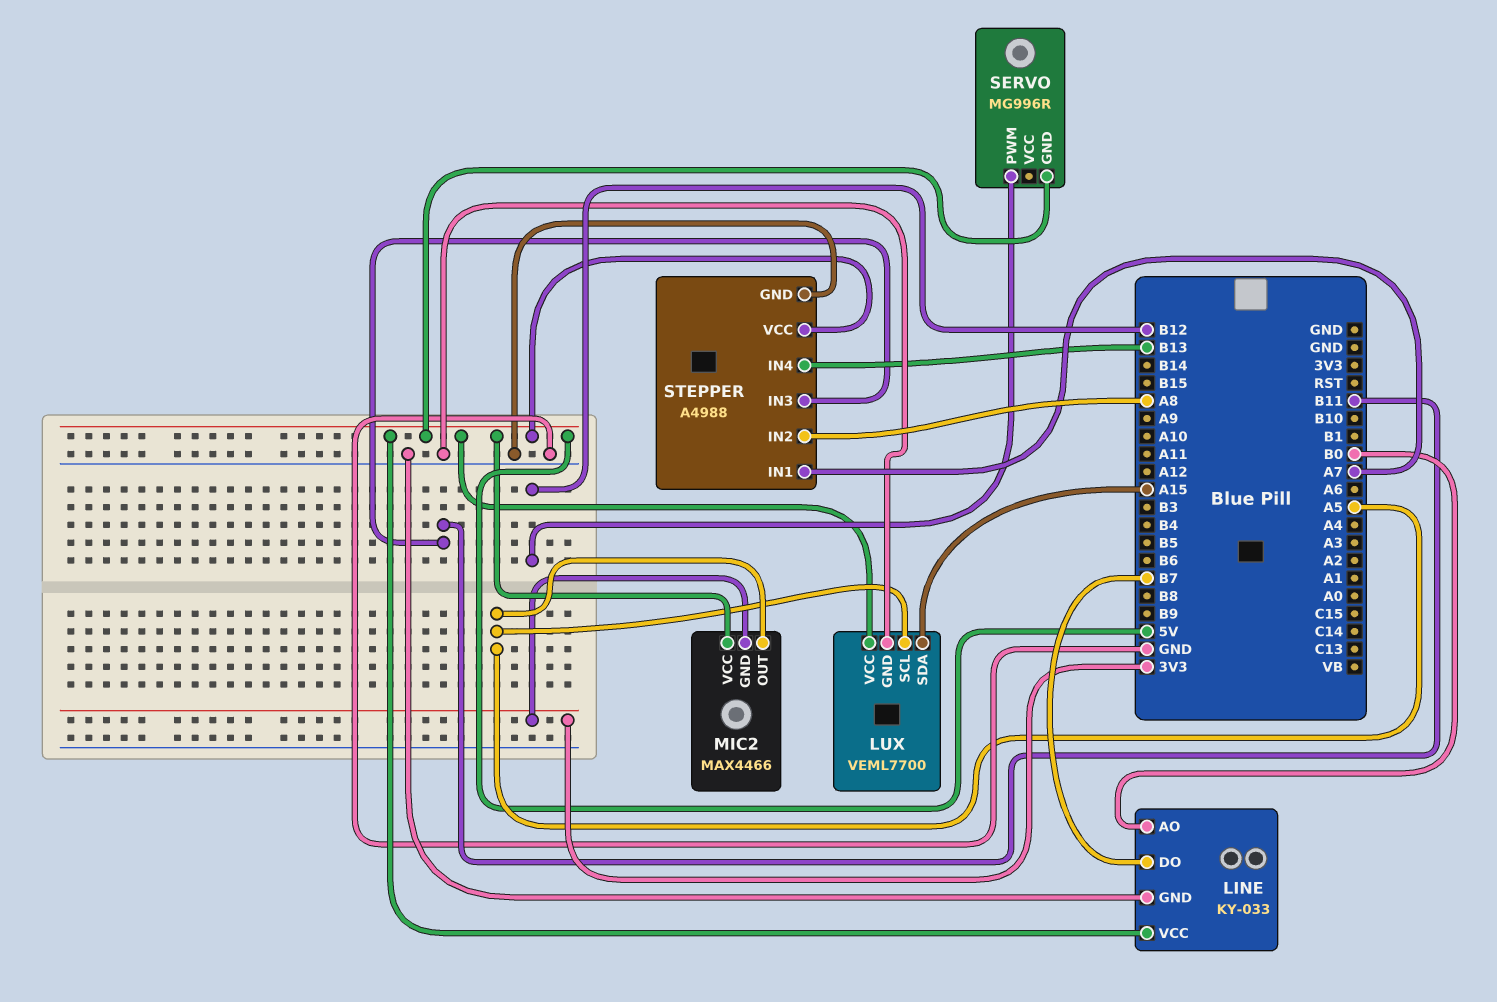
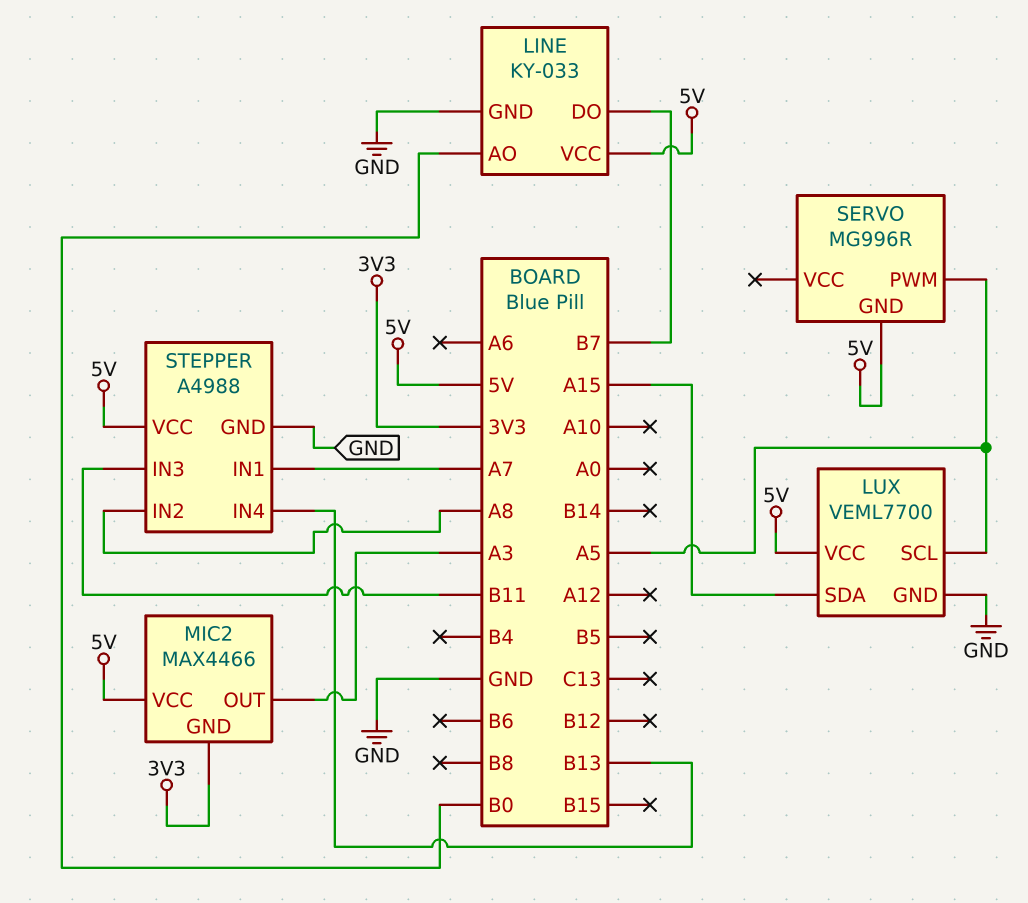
MIC2 pin OUT: A5 -> A3
SERVO pin PWM: B12 -> A5

